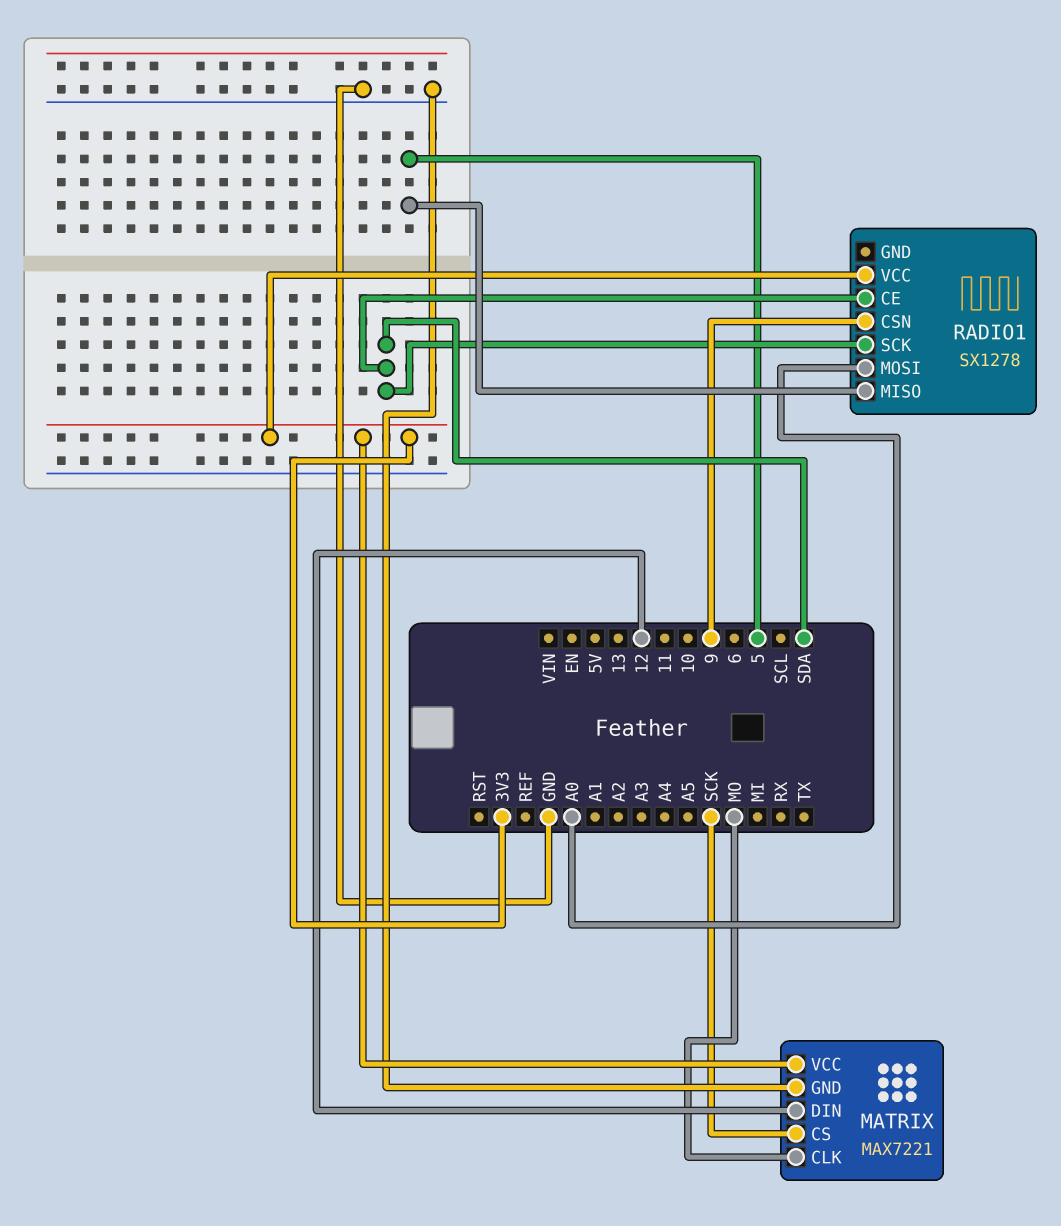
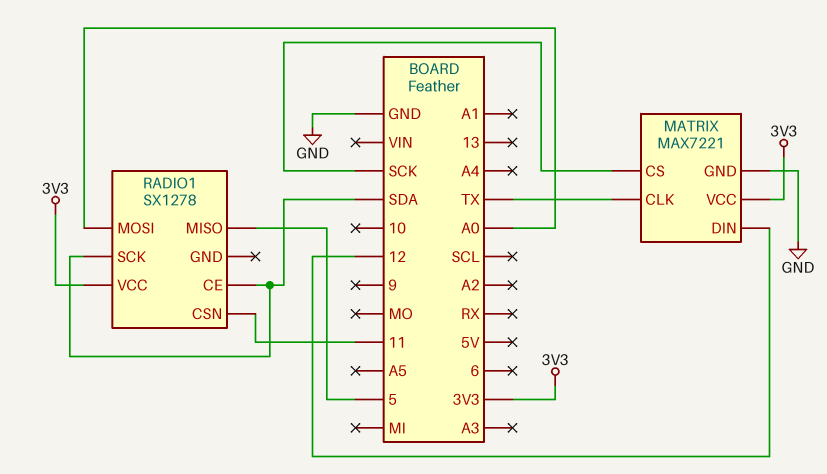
MATRIX pin CLK: MO -> TX
RADIO1 pin CSN: 9 -> 11

